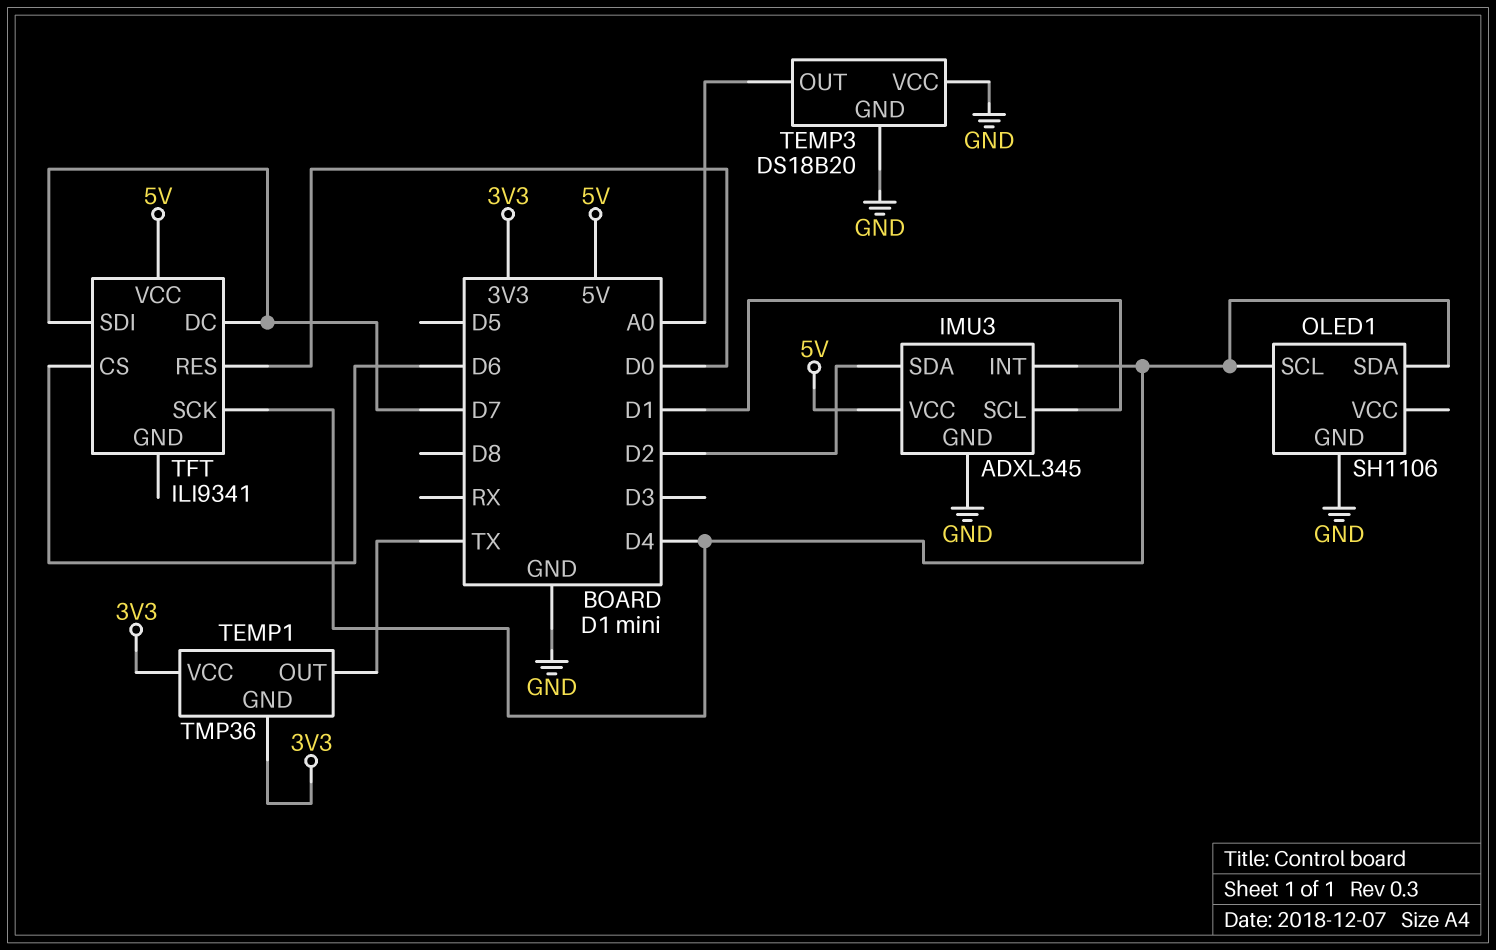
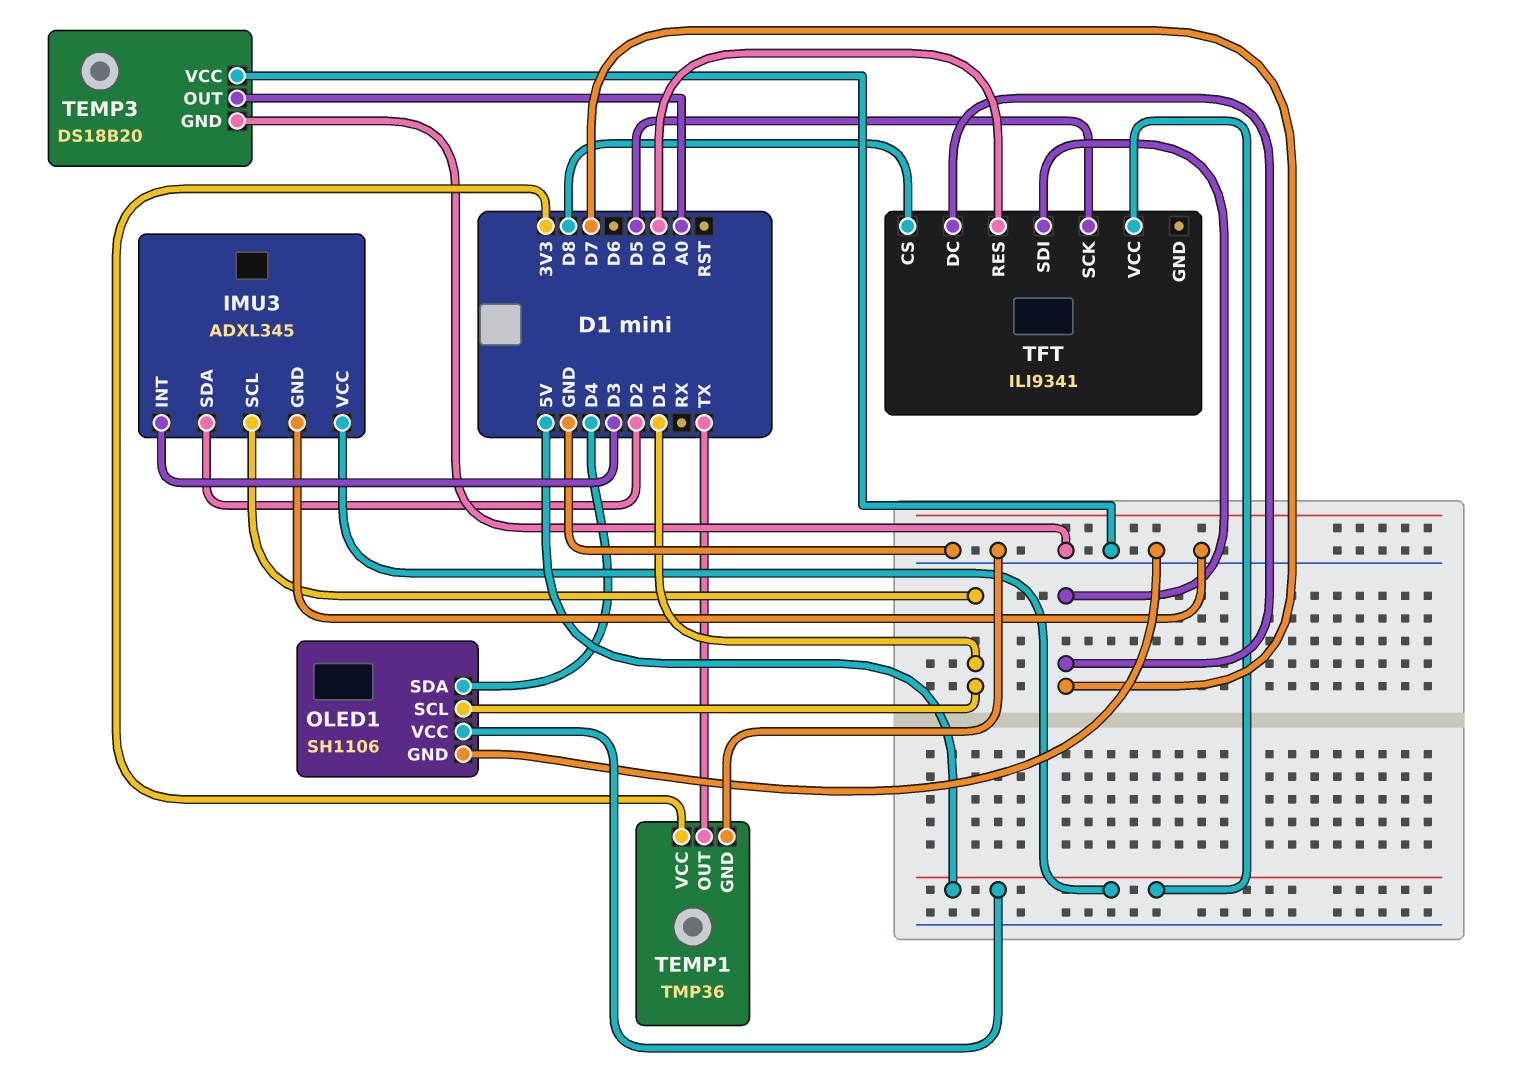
IMU3 pin INT: D4 -> D3
OLED1 pin SCL: D4 -> D1
OLED1 pin VCC: none -> 5V
TEMP1 pin GND: 3V3 -> GND
TFT pin CS: D6 -> D8
TFT pin SCK: D4 -> D5

